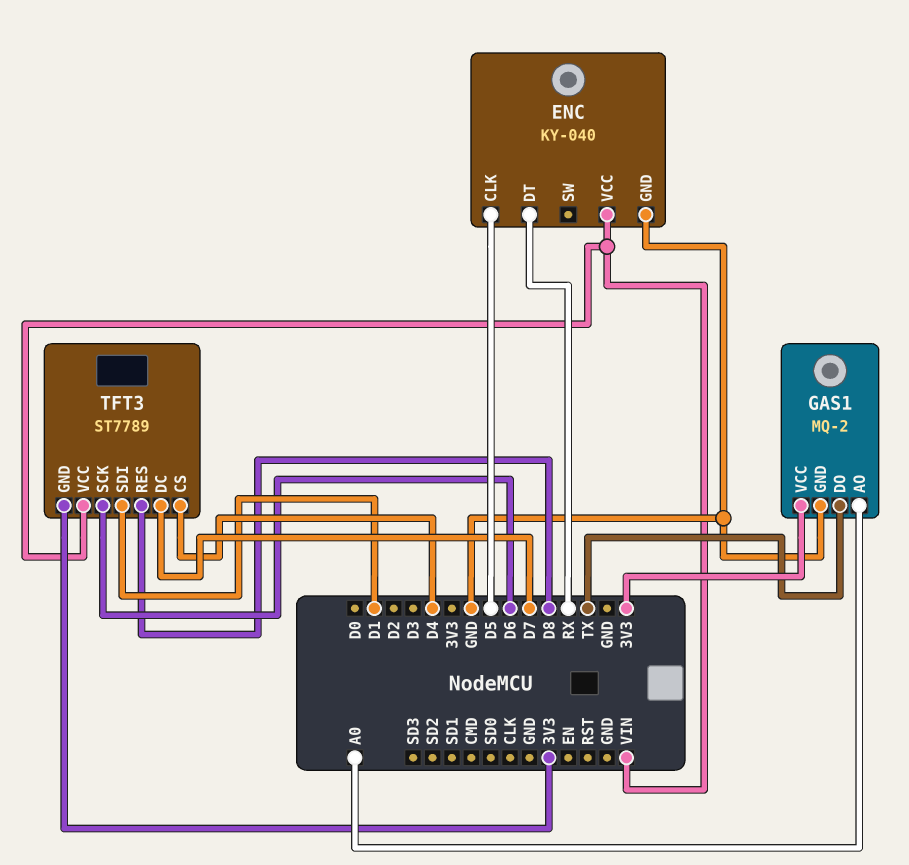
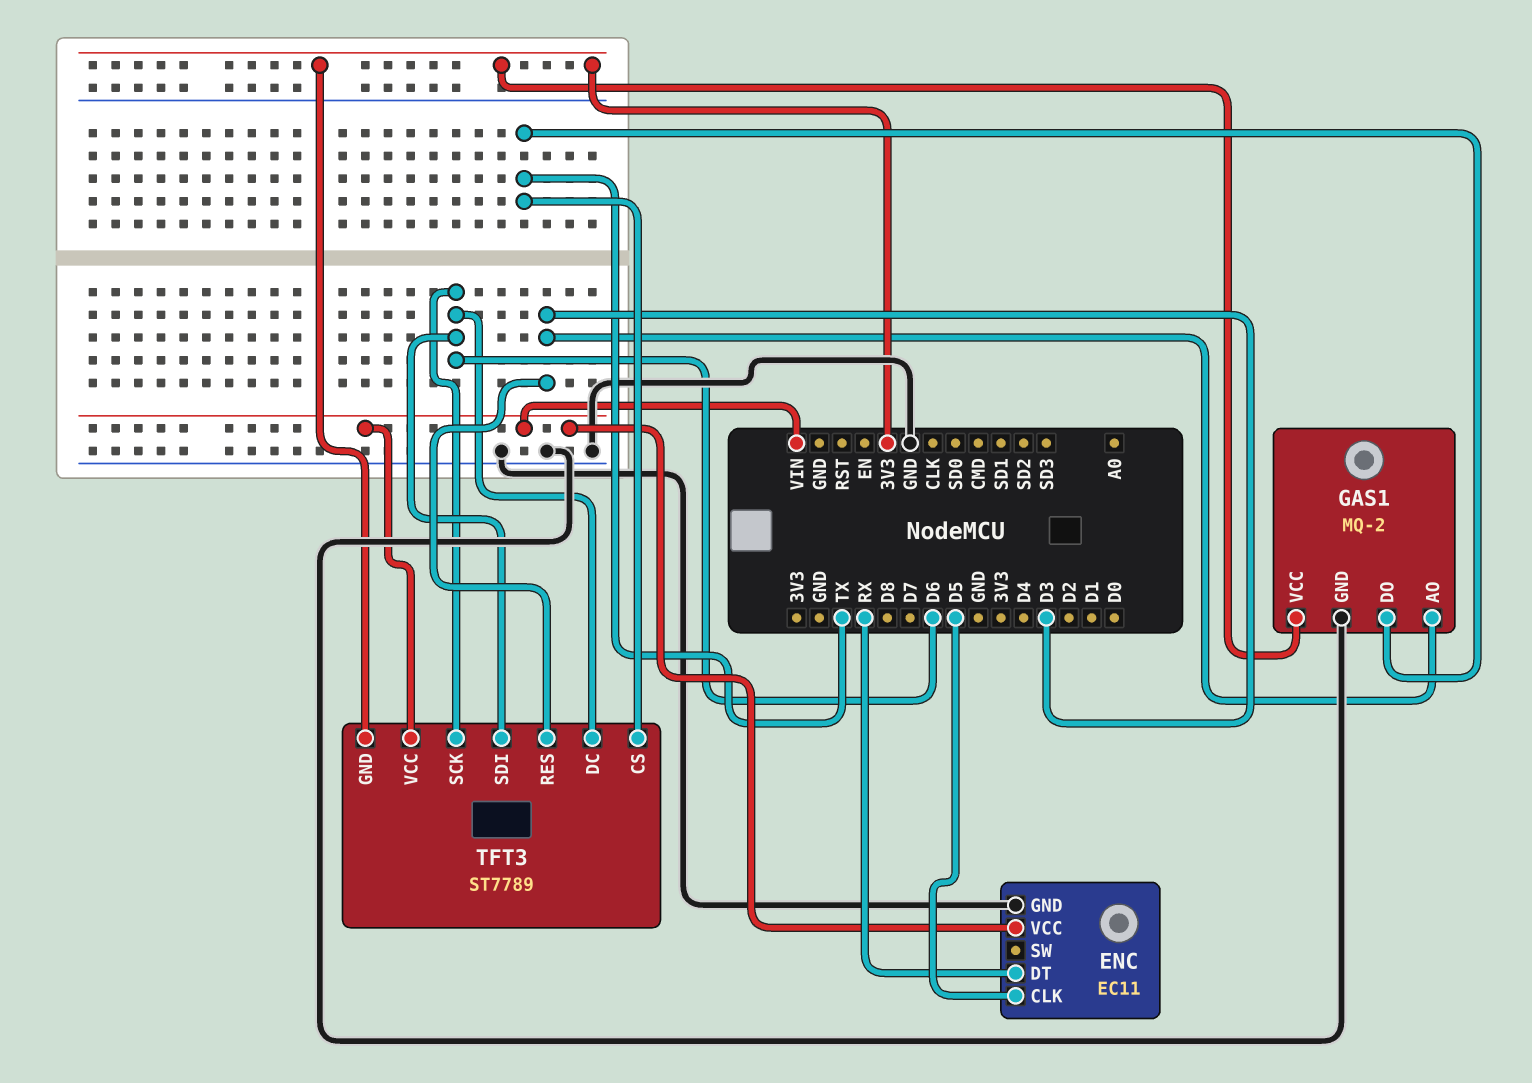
ENC: KY-040 -> EC11
GAS1 pin AO: A0 -> D3
TFT3 pin CS: D4 -> TX
TFT3 pin DC: D7 -> D6
TFT3 pin RES: D8 -> D3
TFT3 pin SDI: D1 -> D6

